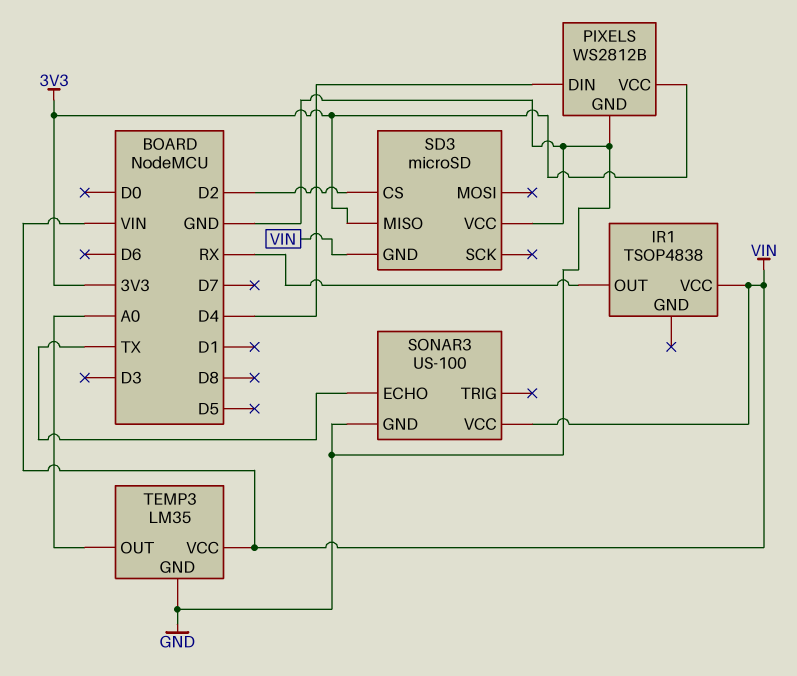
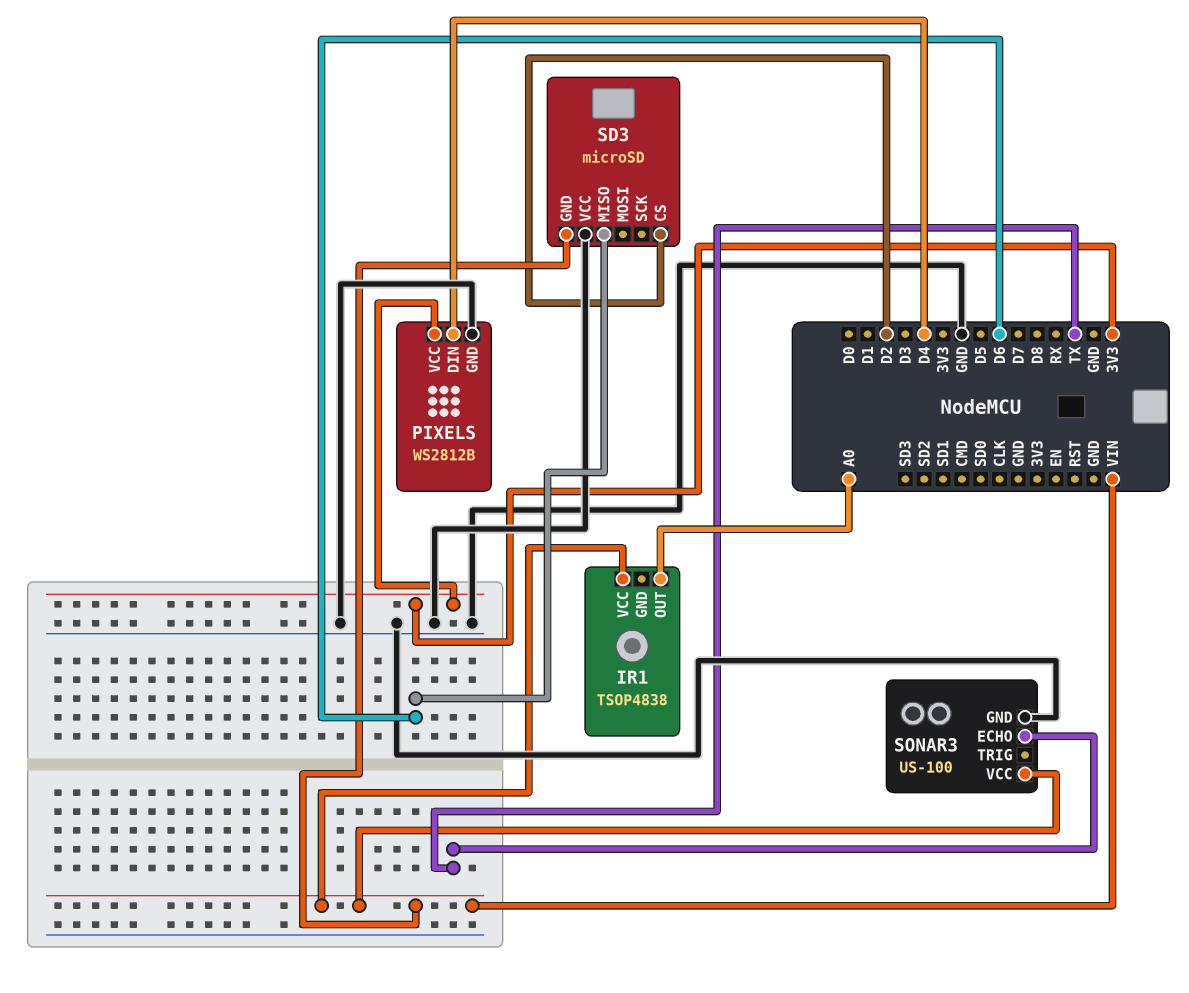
IR1 pin OUT: RX -> A0
SD3 pin MISO: 3V3 -> D6
TEMP3: LM35 -> none
TEMP3 pin GND: GND -> none
TEMP3 pin OUT: A0 -> none
TEMP3 pin VCC: VIN -> none

